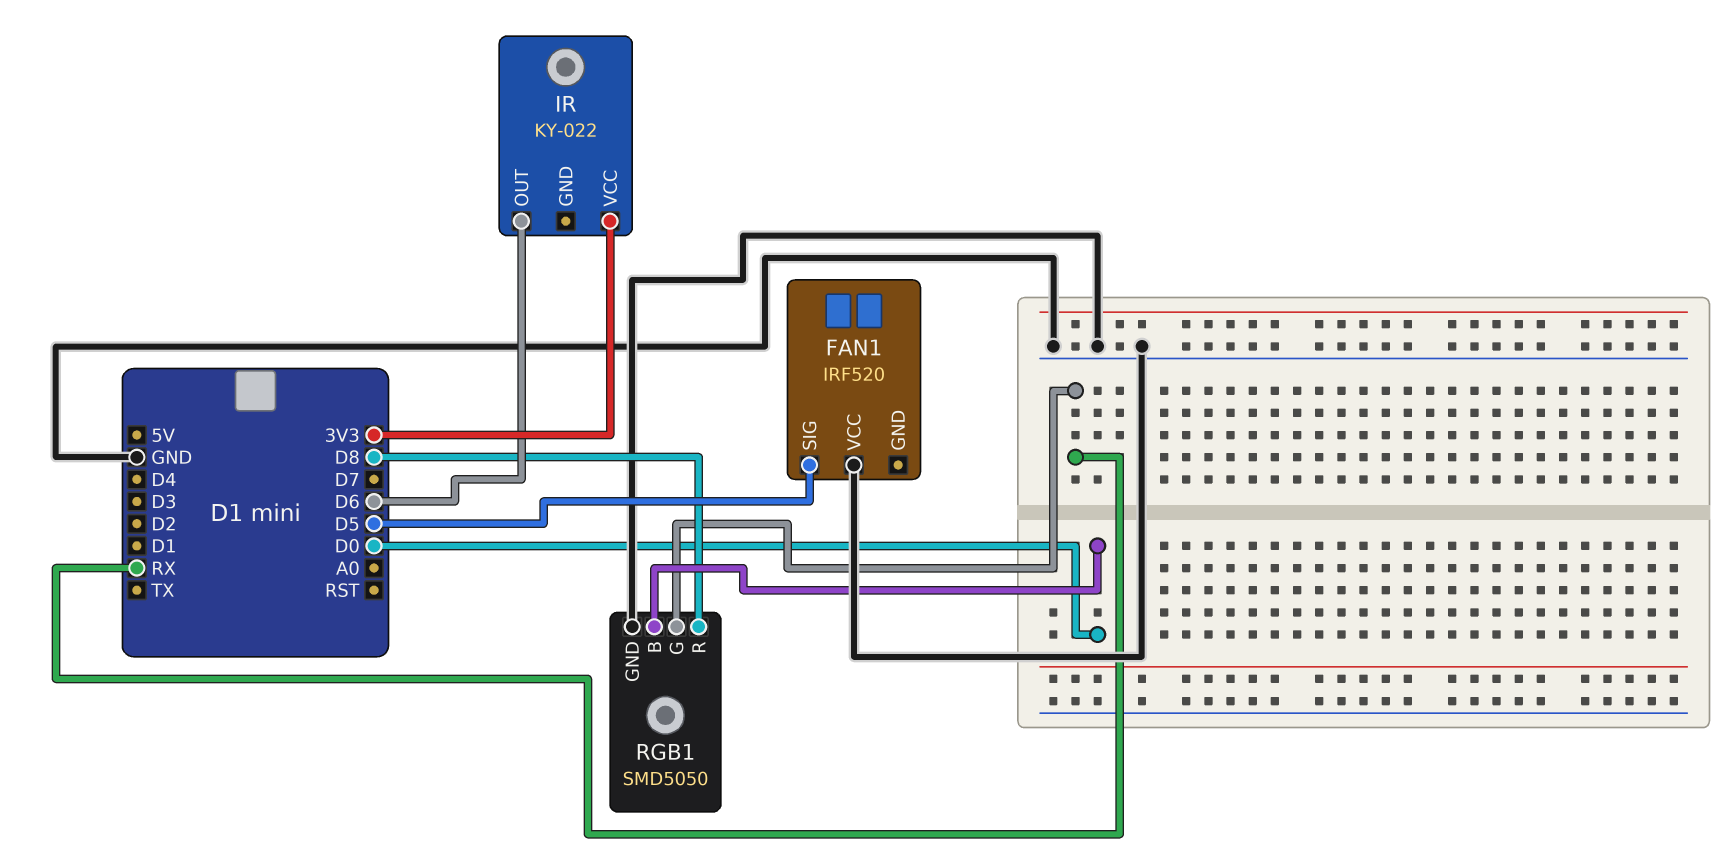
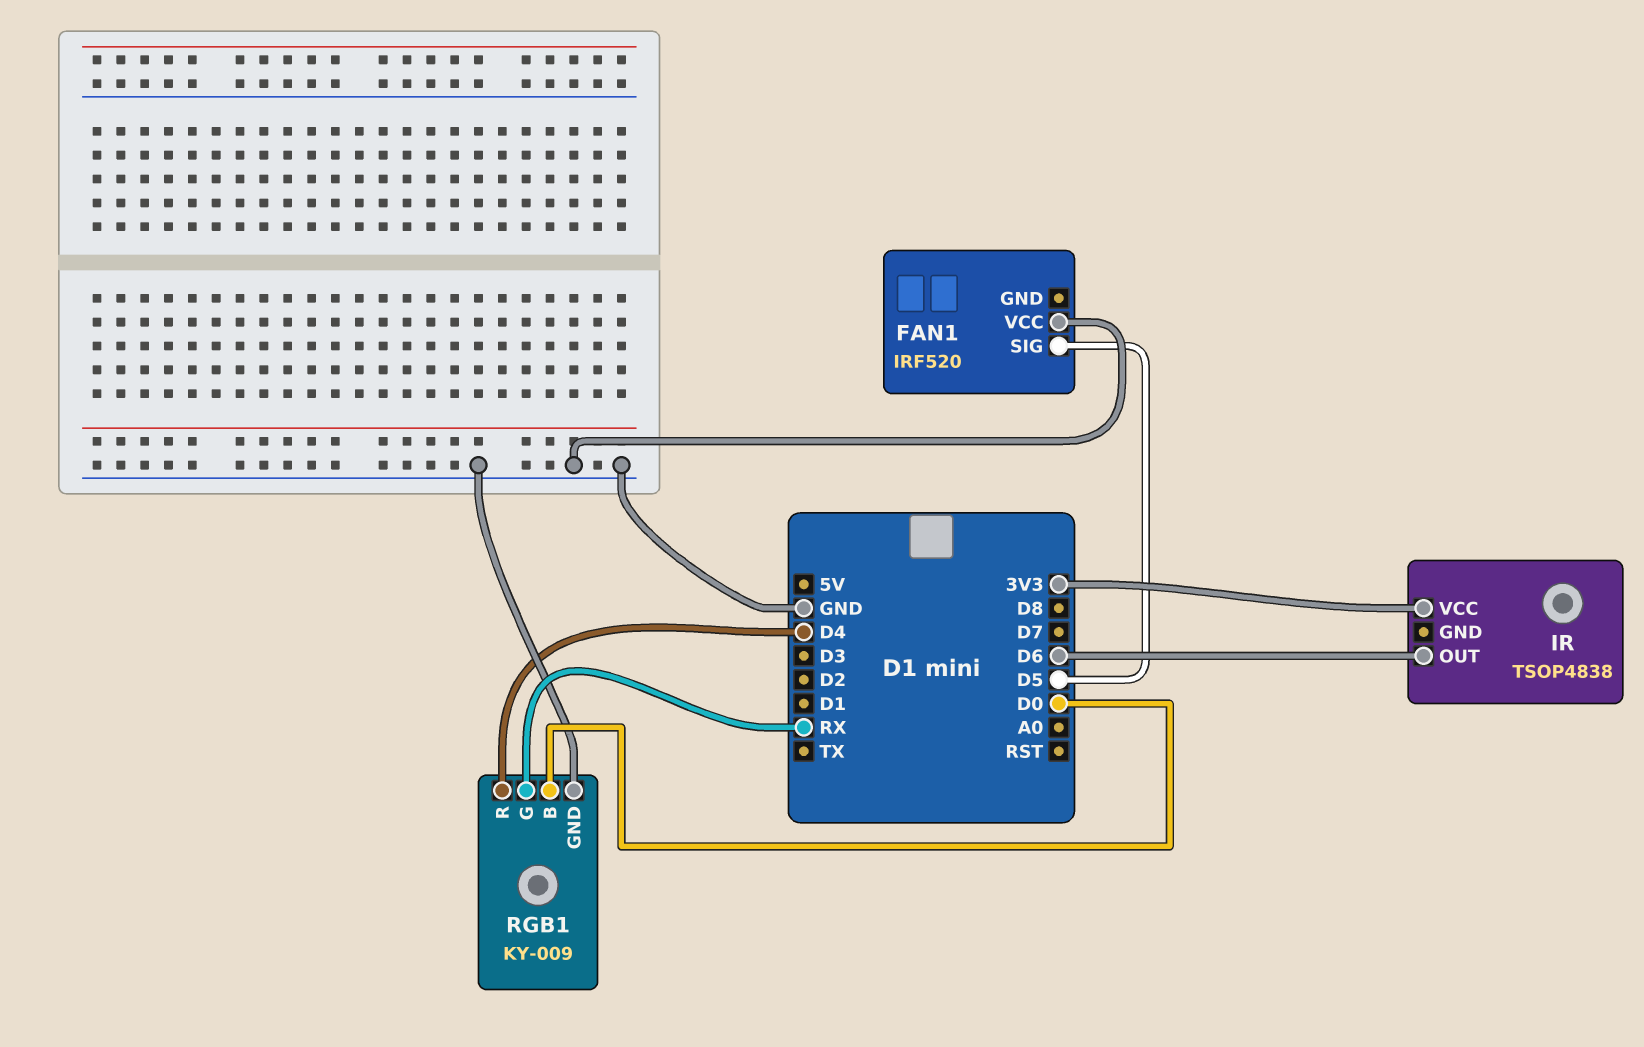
IR: KY-022 -> TSOP4838
RGB1: SMD5050 -> KY-009
RGB1 pin R: D8 -> D4

